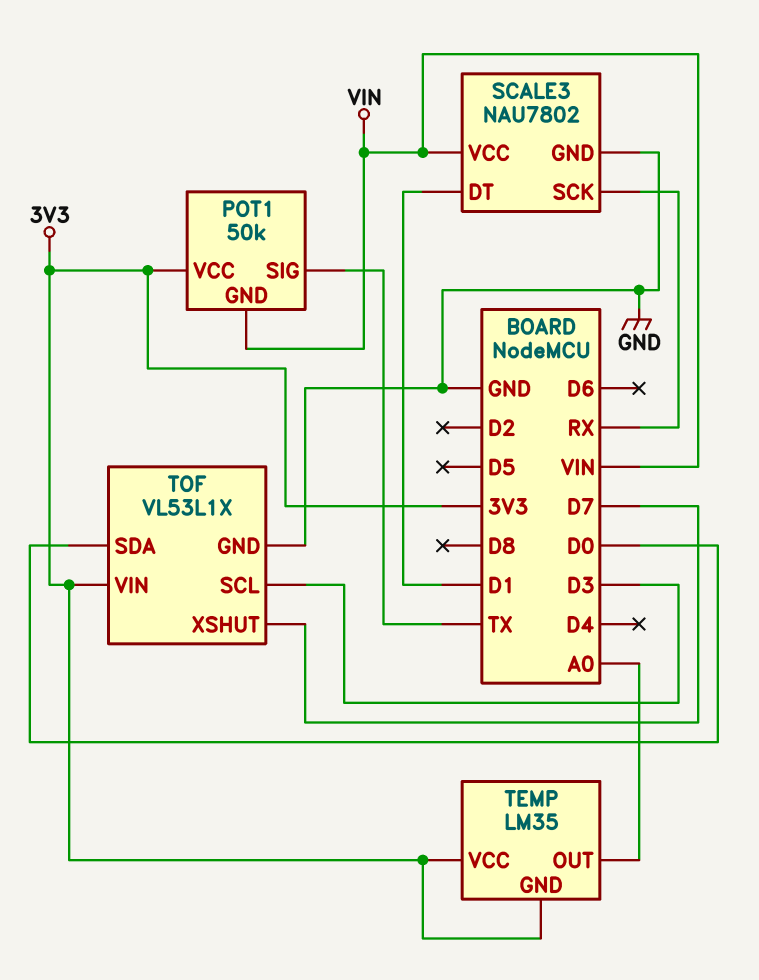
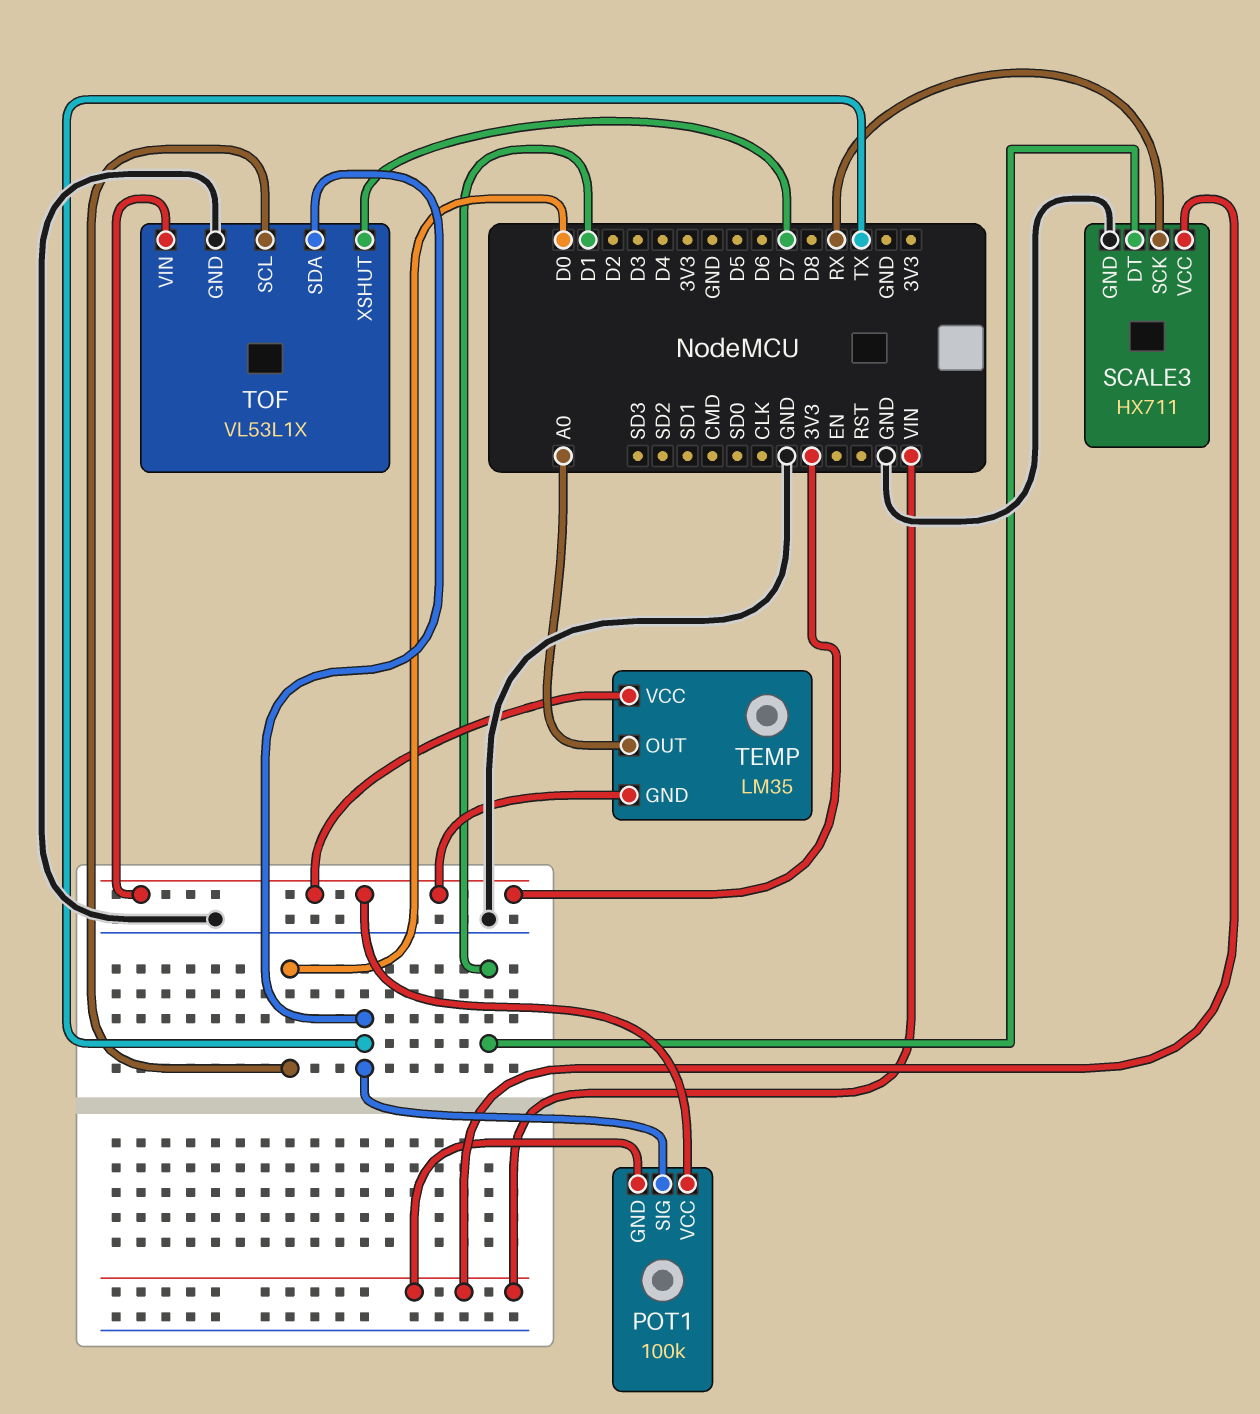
POT1: 50k -> 100k
SCALE3: NAU7802 -> HX711
TOF pin SCL: D3 -> D0
TOF pin SDA: D0 -> TX

